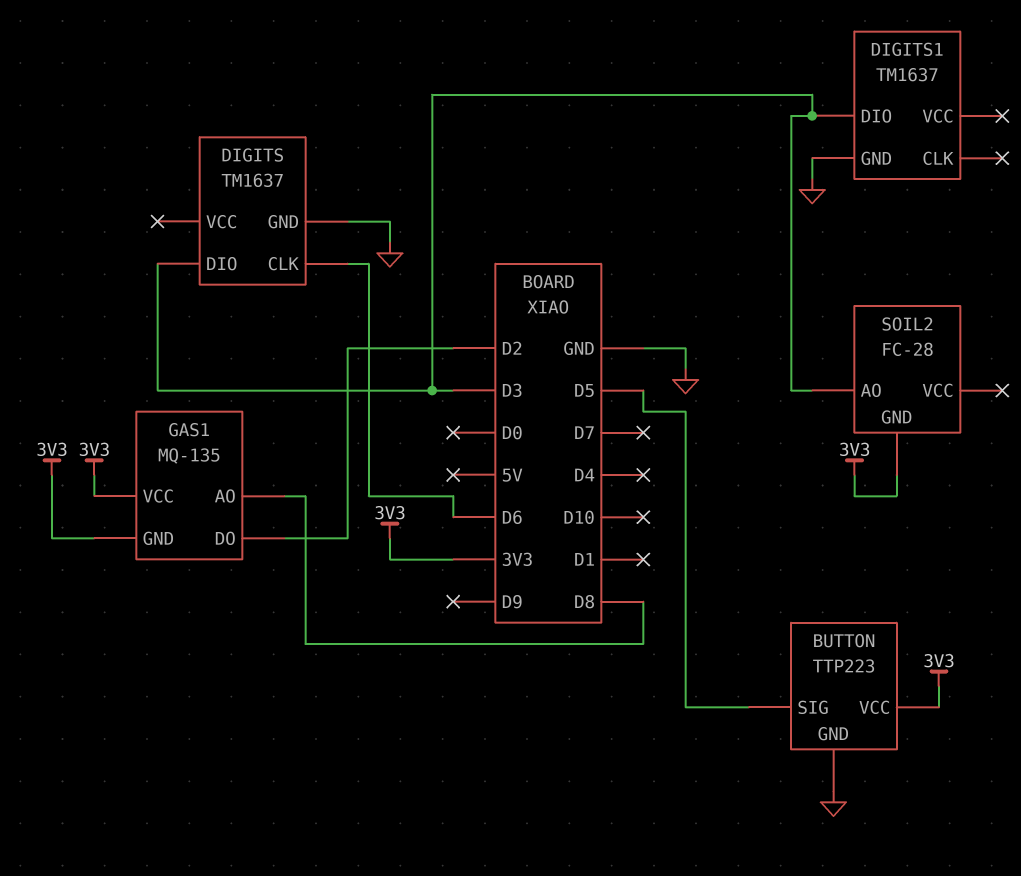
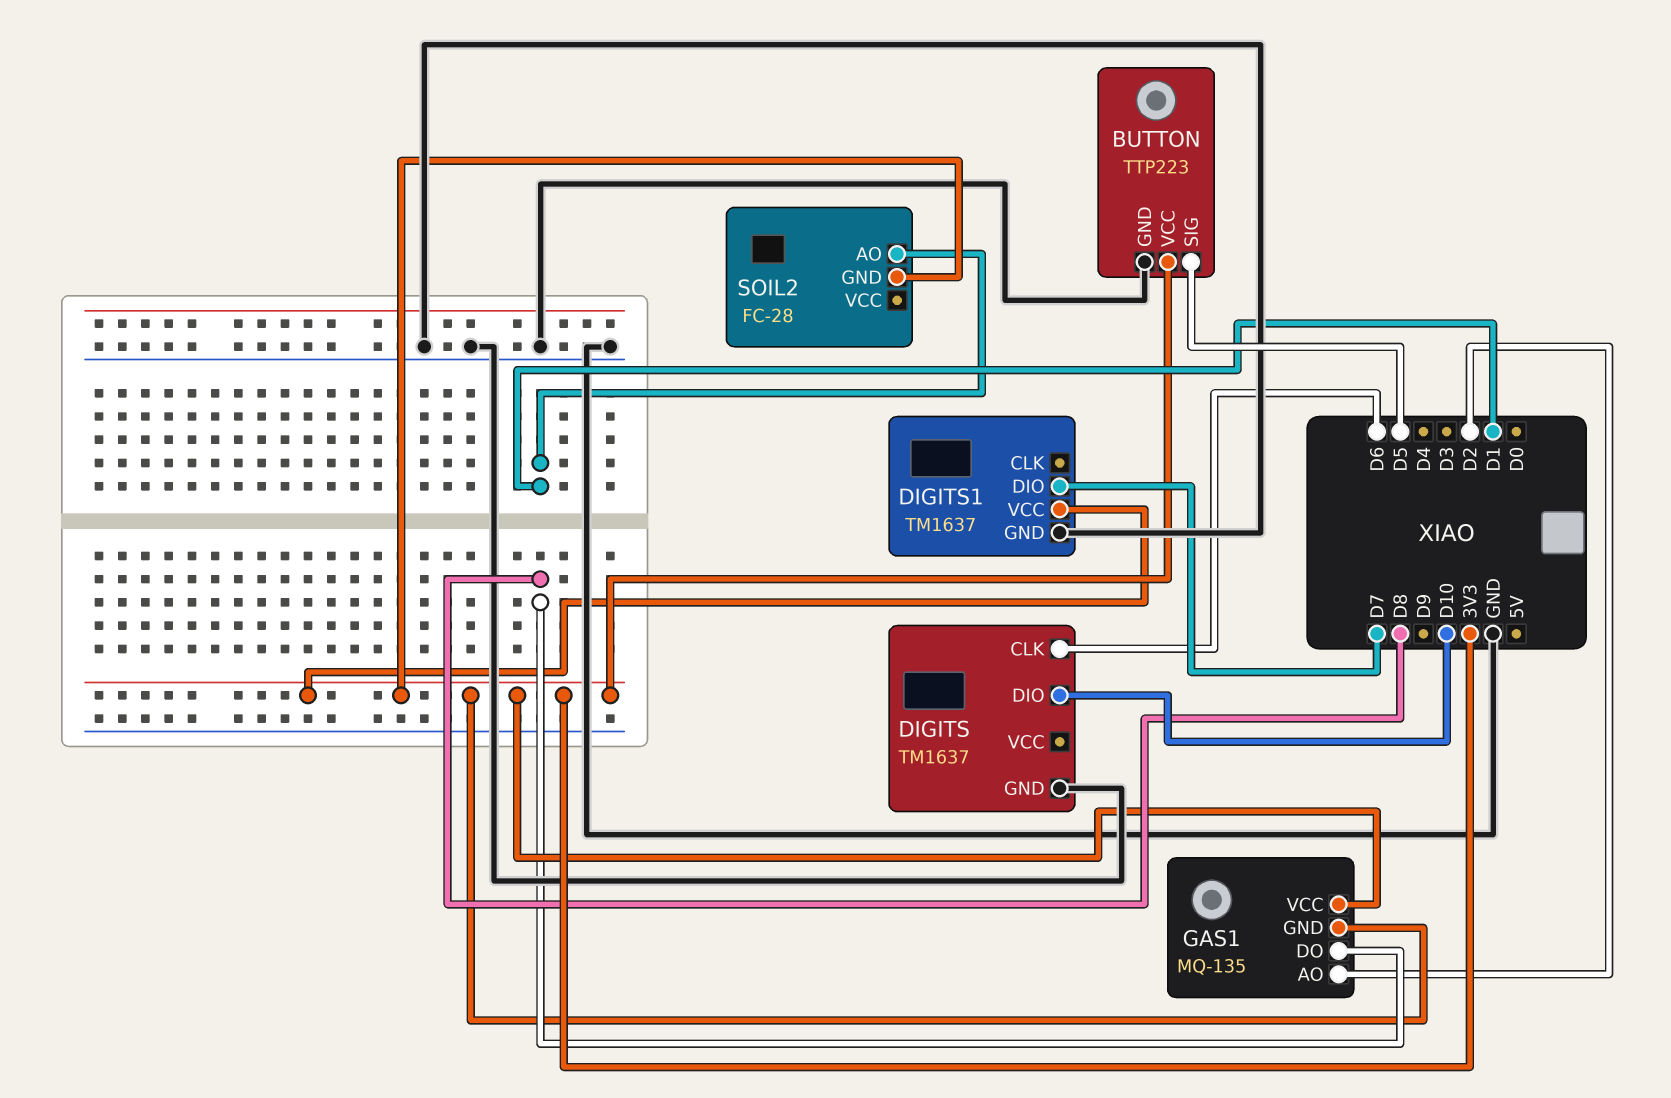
DIGITS pin DIO: D3 -> D10
DIGITS1 pin DIO: D3 -> D7
DIGITS1 pin VCC: none -> 3V3
GAS1 pin AO: D8 -> D2
GAS1 pin DO: D2 -> D8
SOIL2 pin AO: D3 -> D1

